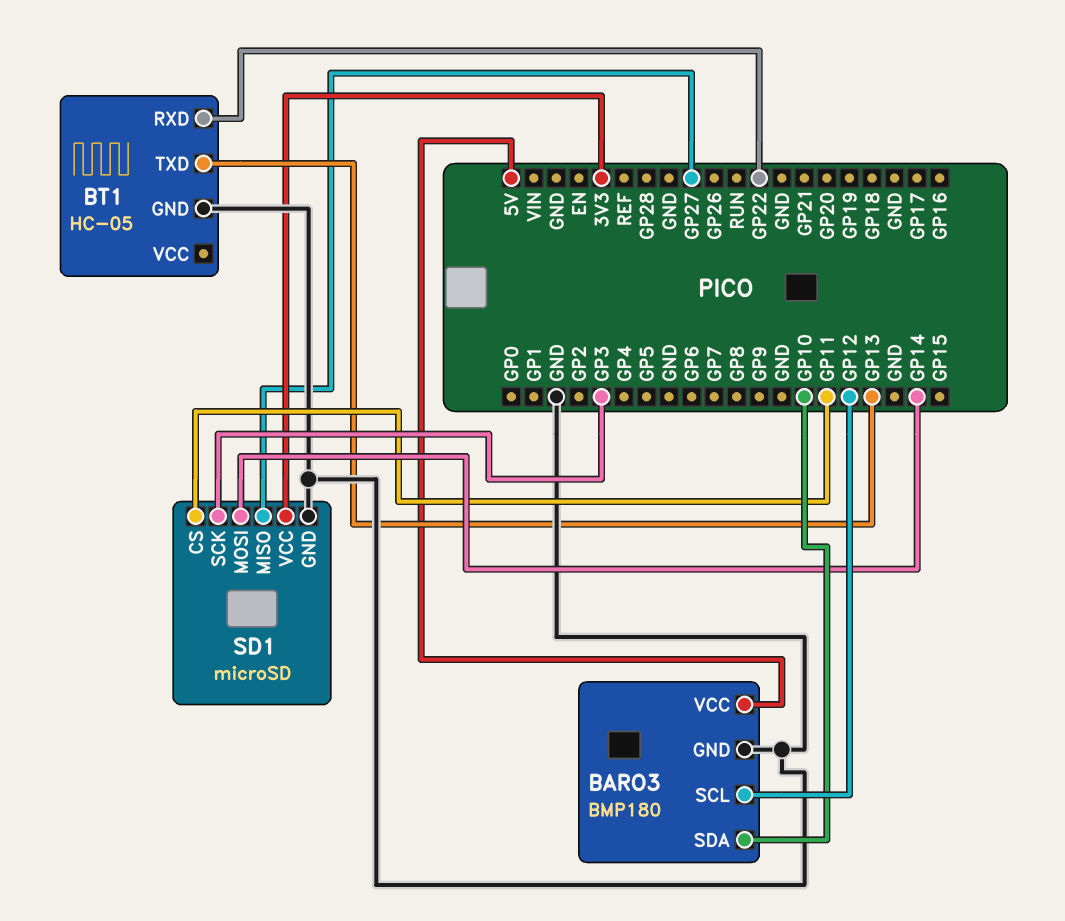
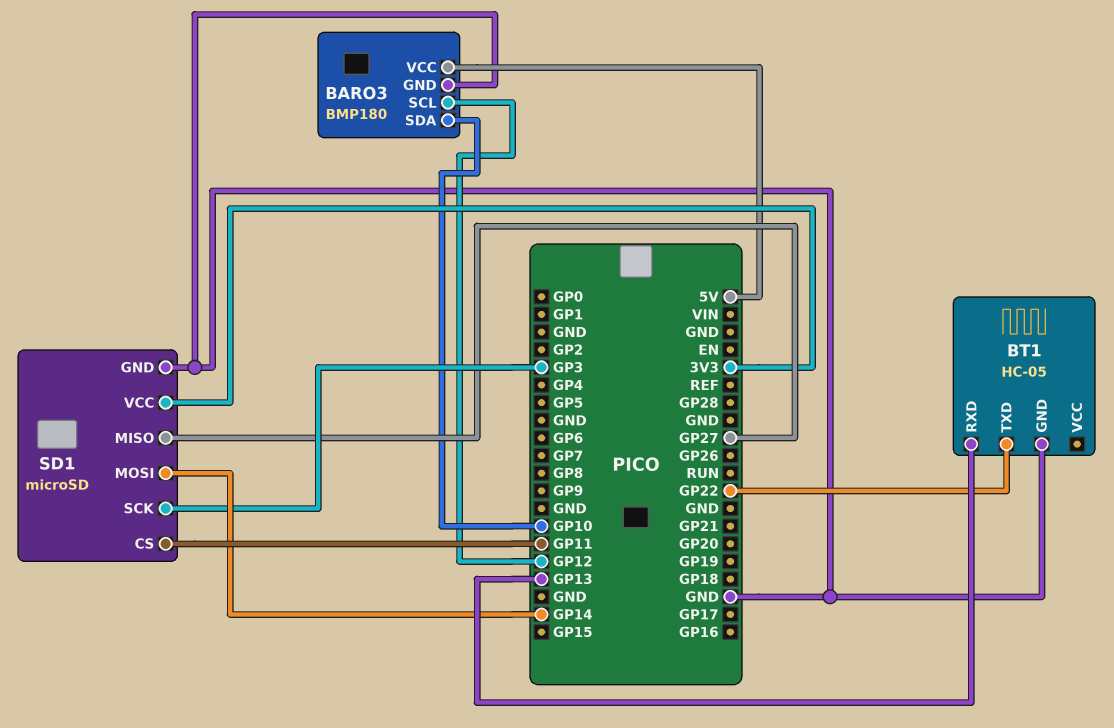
BT1 pin RXD: GP22 -> GP13
BT1 pin TXD: GP13 -> GP22

